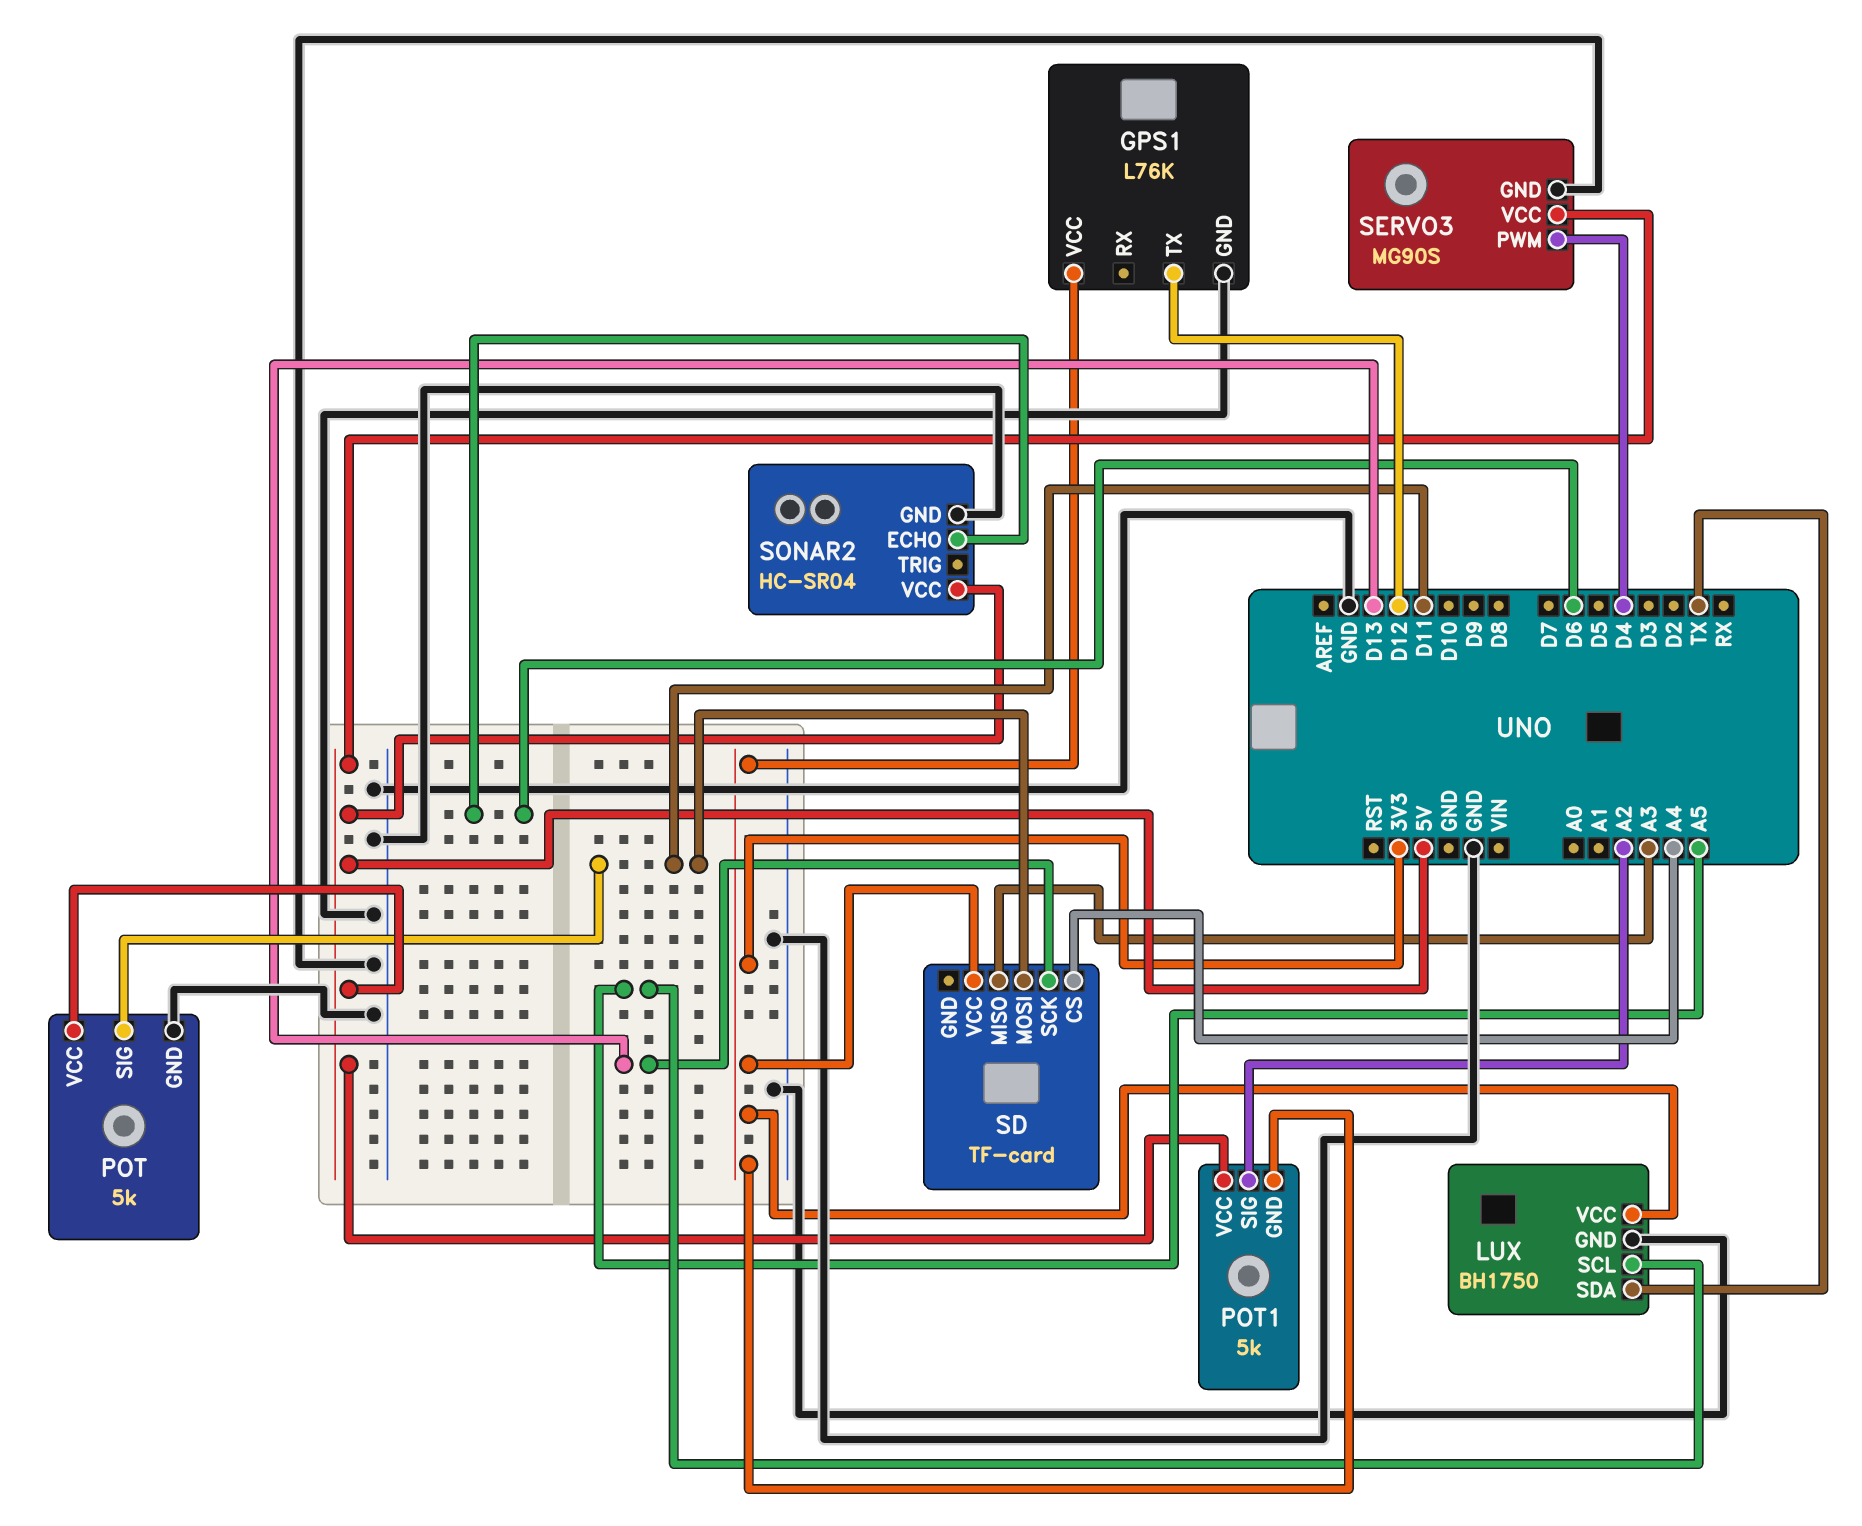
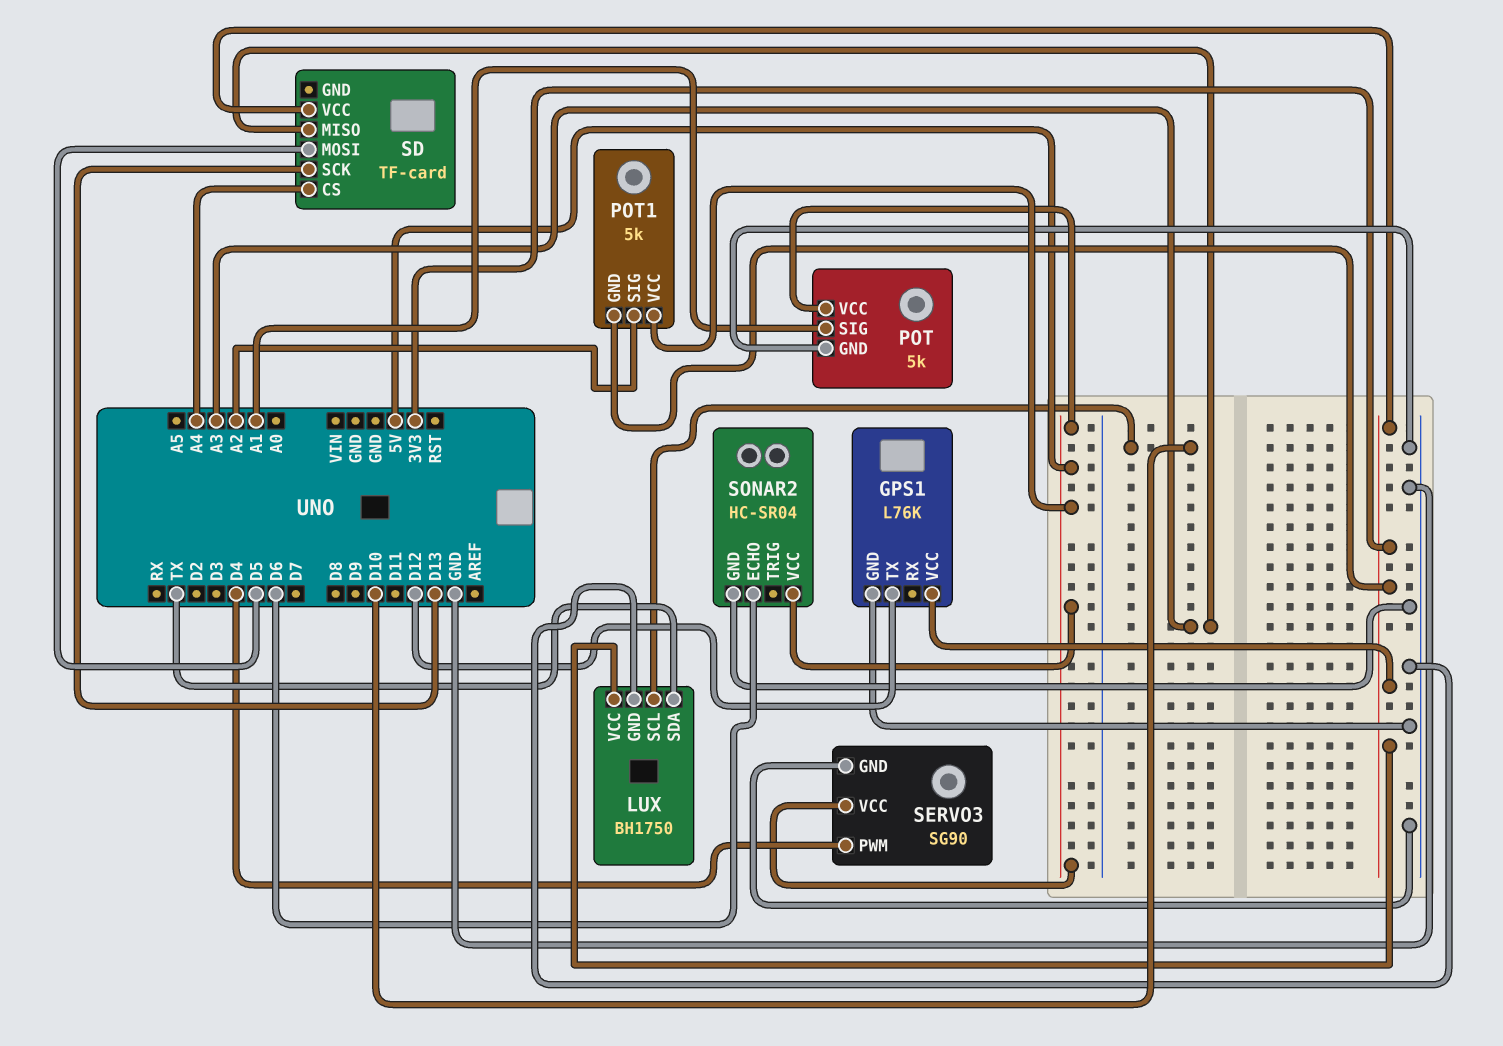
LUX pin SCL: A5 -> D10
POT pin SIG: D11 -> A1
SD pin MOSI: D11 -> D5
SERVO3: MG90S -> SG90

